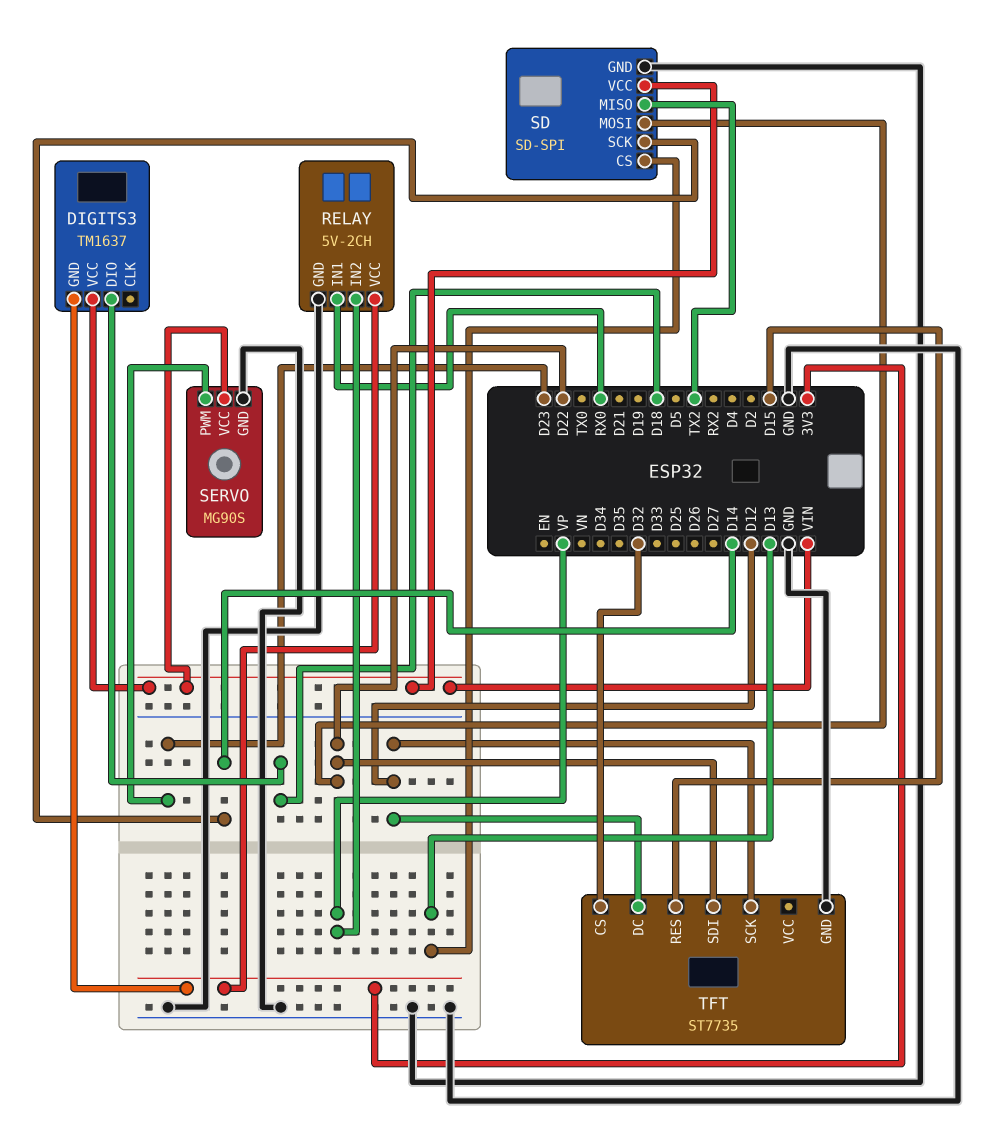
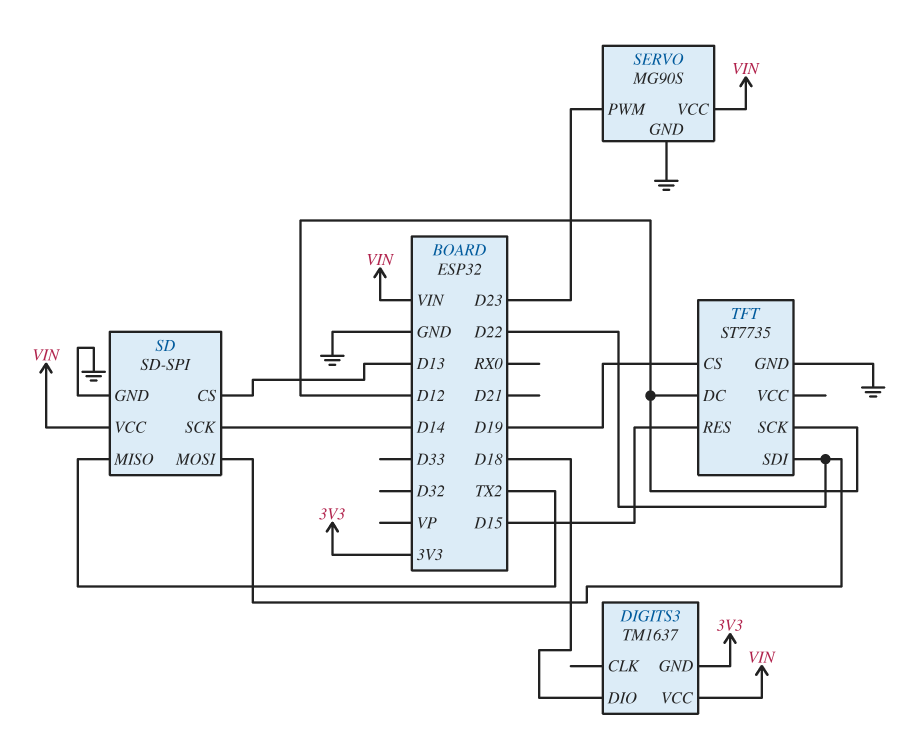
RELAY: 5V-2CH -> none
RELAY pin GND: GND -> none
RELAY pin IN1: RX0 -> none
RELAY pin IN2: VP -> none
RELAY pin VCC: 3V3 -> none
TFT pin CS: D32 -> D19

